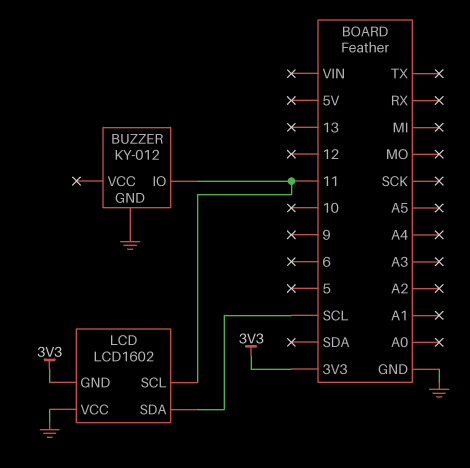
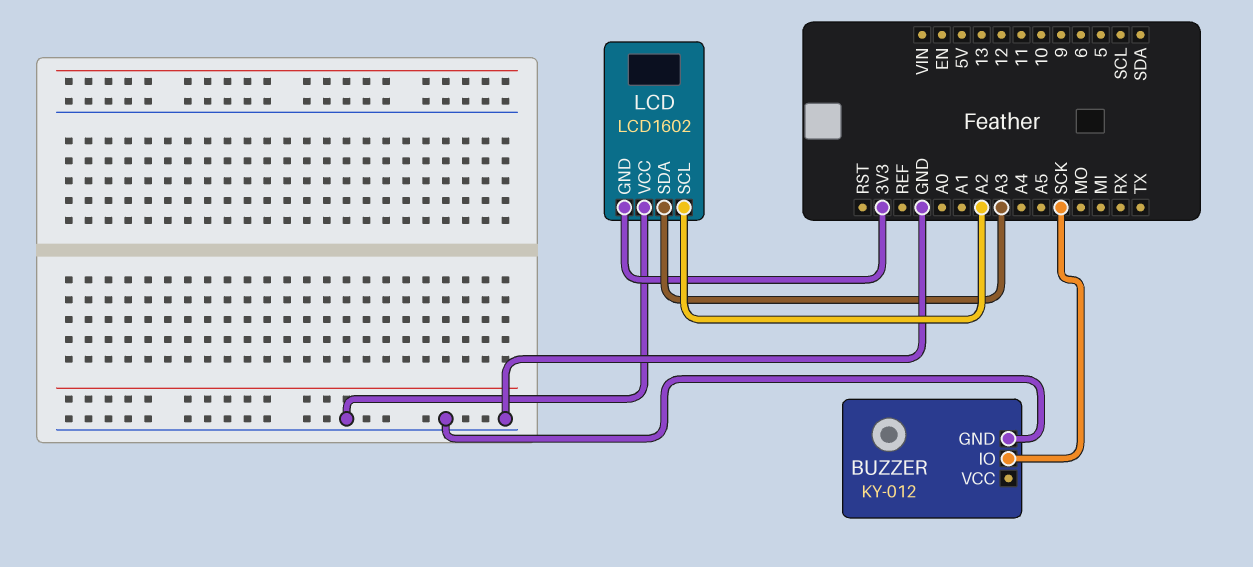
BUZZER pin IO: 11 -> SCK
LCD pin SCL: 11 -> A2
LCD pin SDA: SCL -> A3

